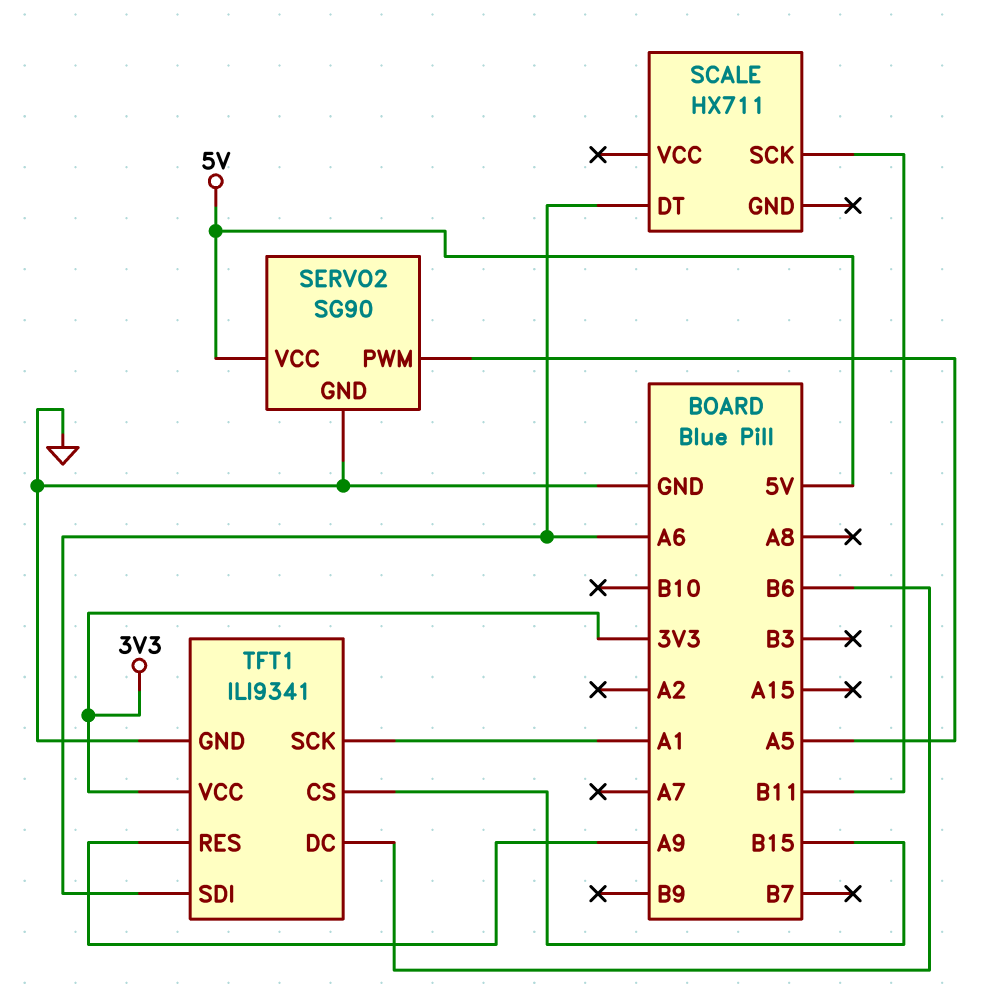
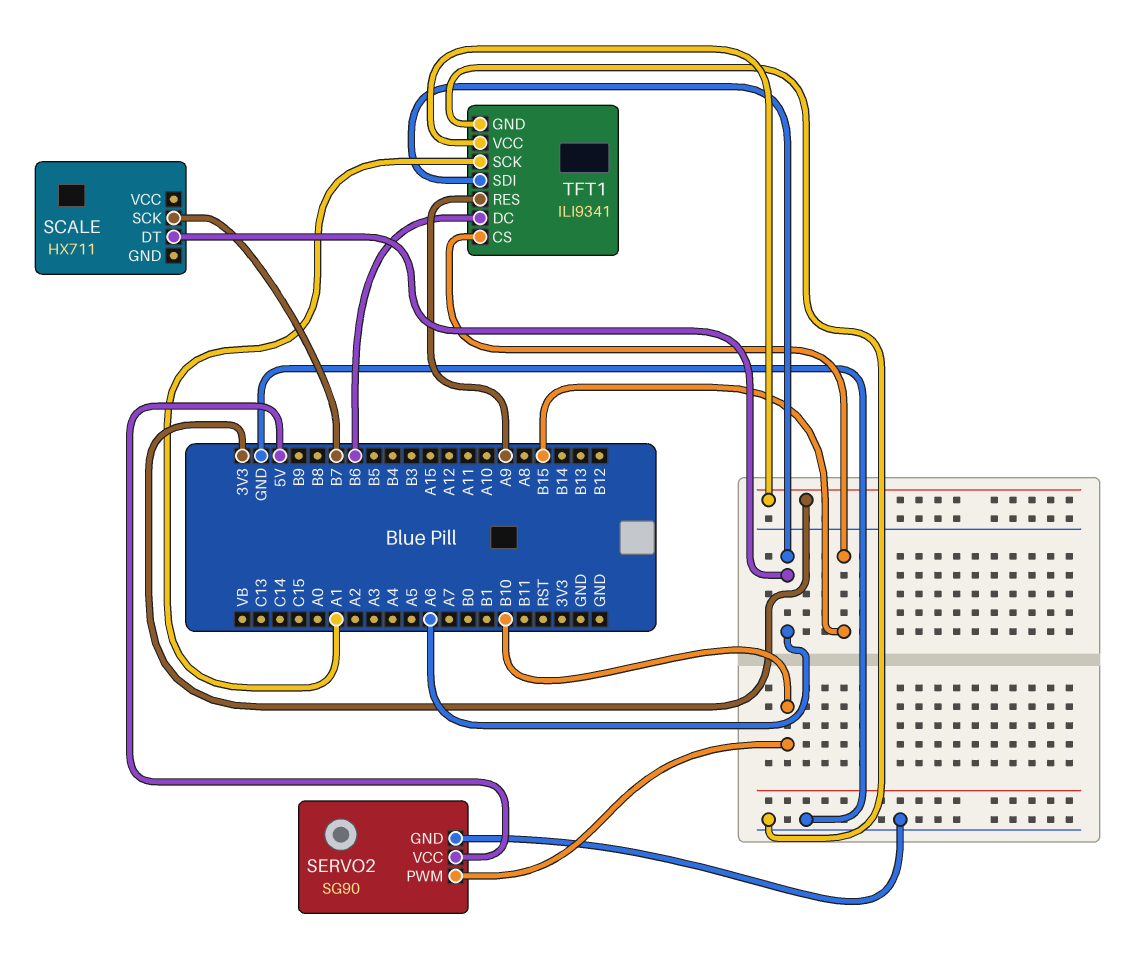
SCALE pin SCK: B11 -> B7
SERVO2 pin PWM: A5 -> B10

